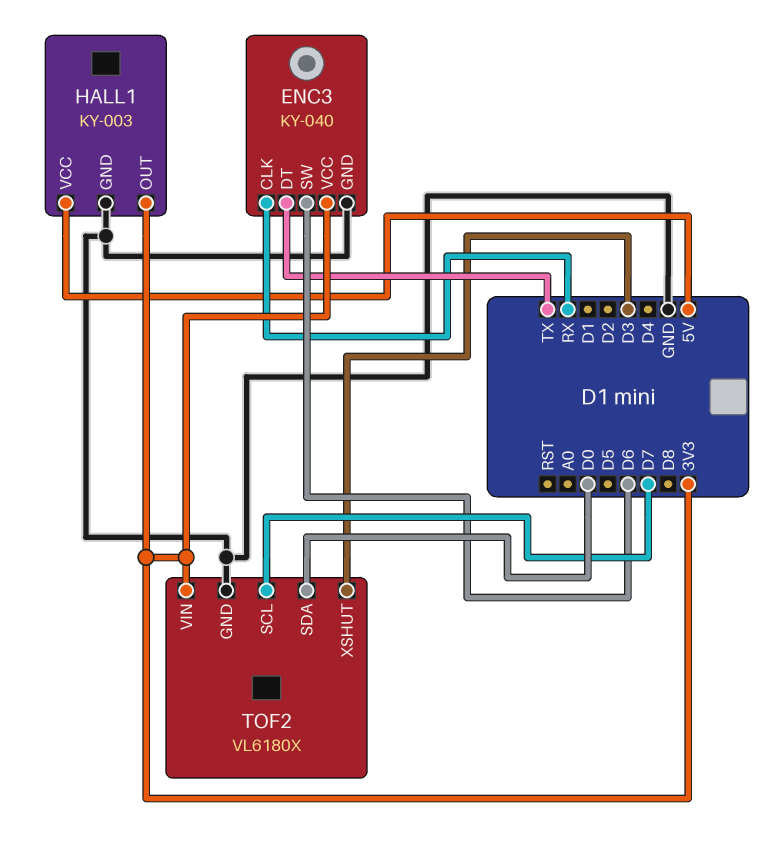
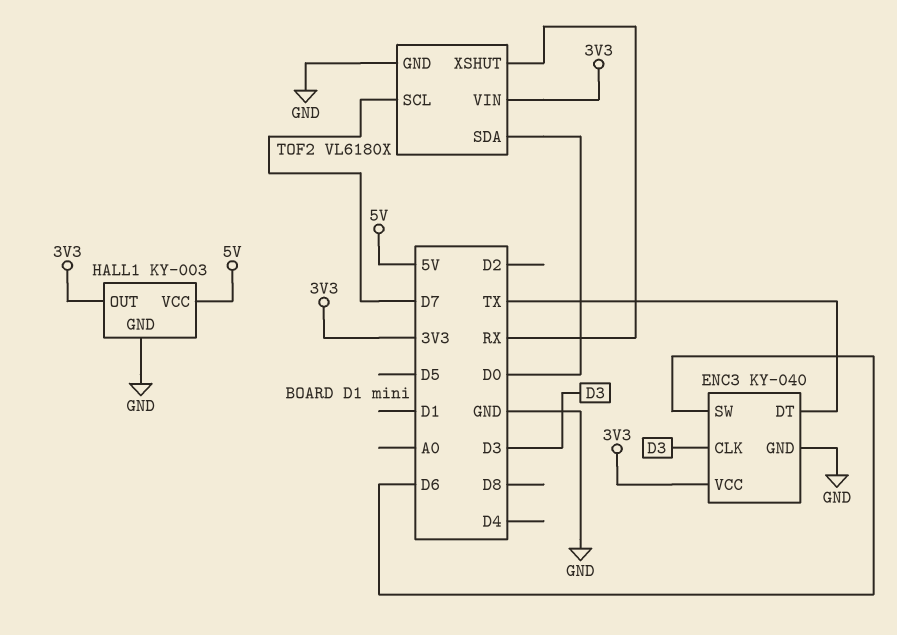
ENC3 pin CLK: RX -> D3
TOF2 pin XSHUT: D3 -> RX

